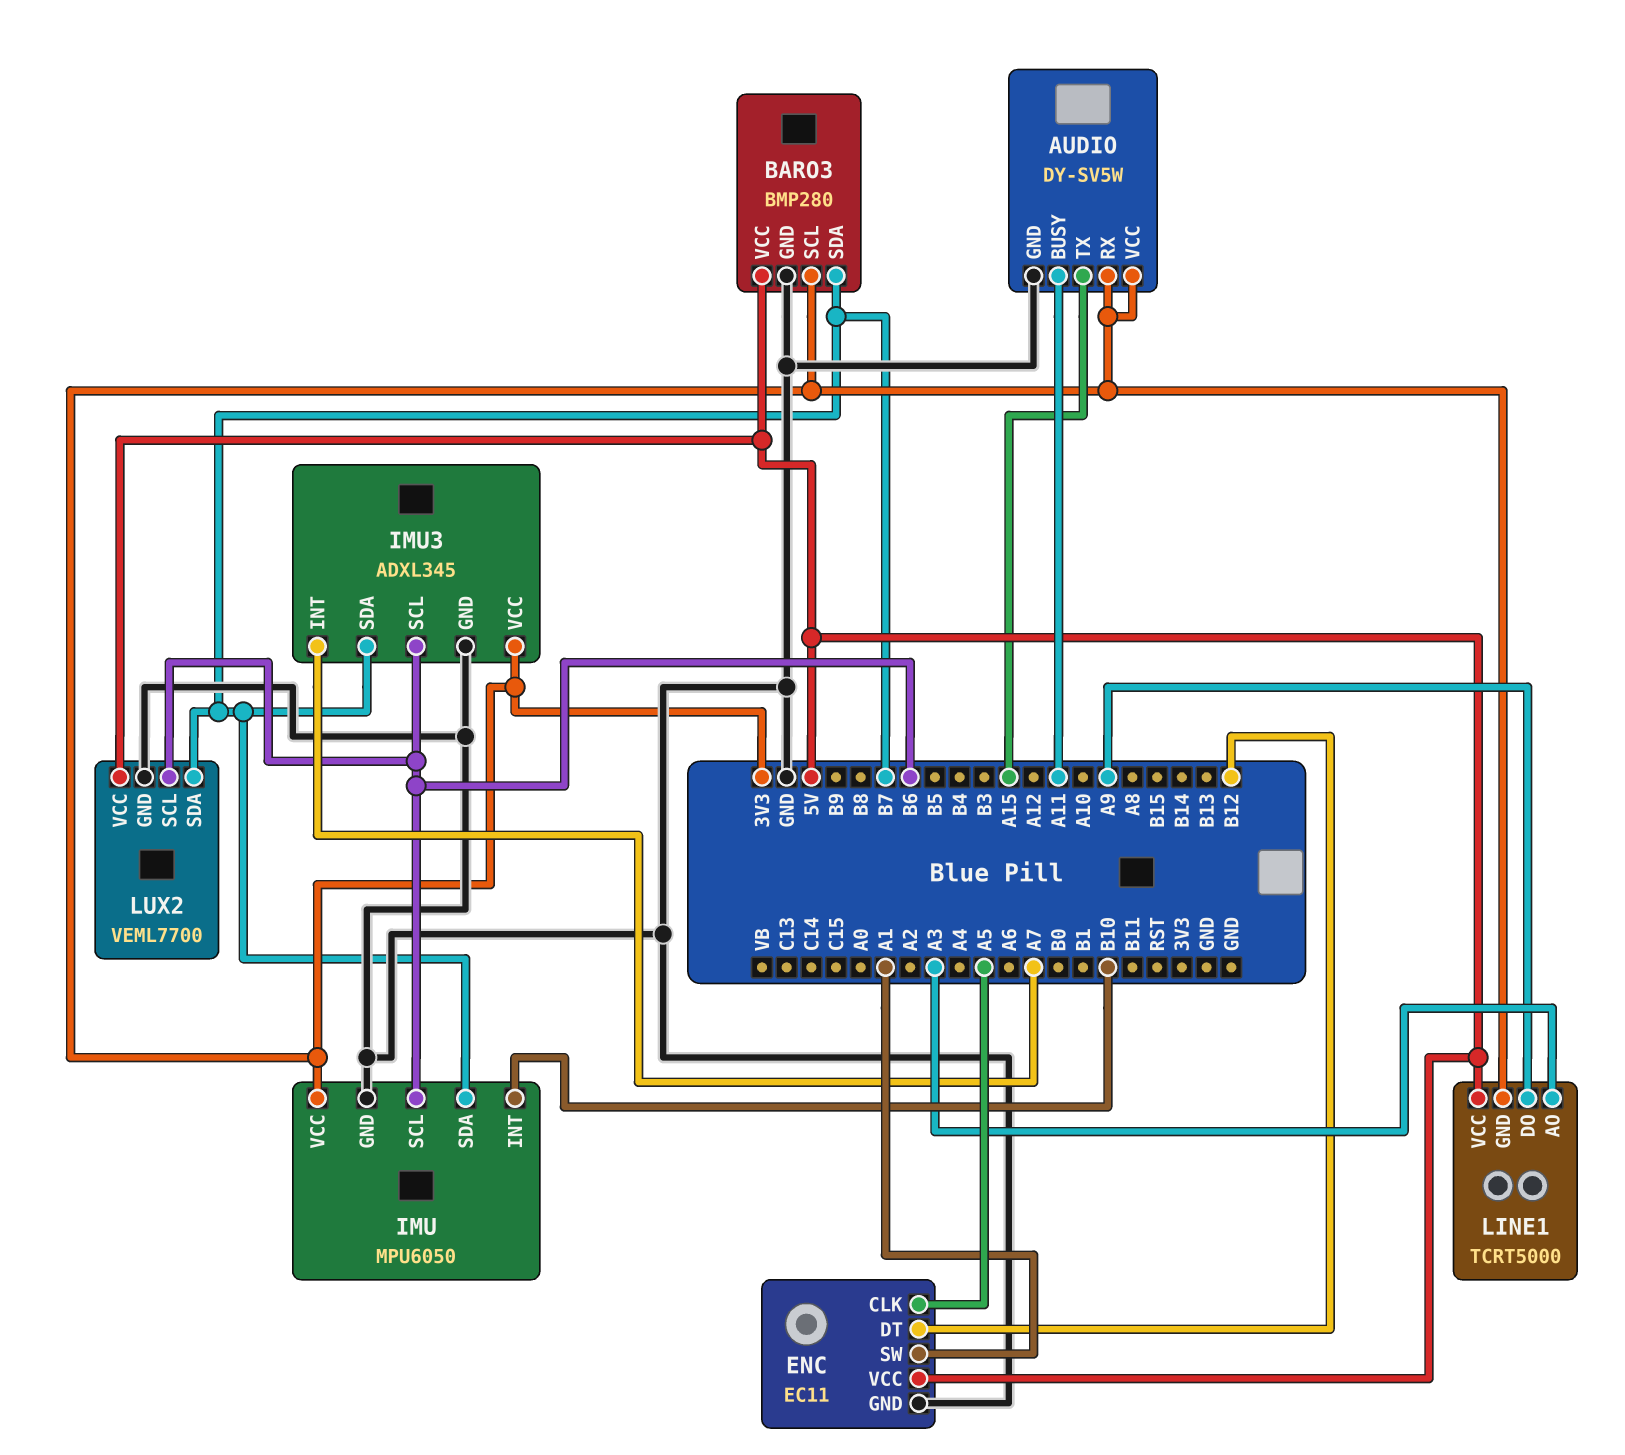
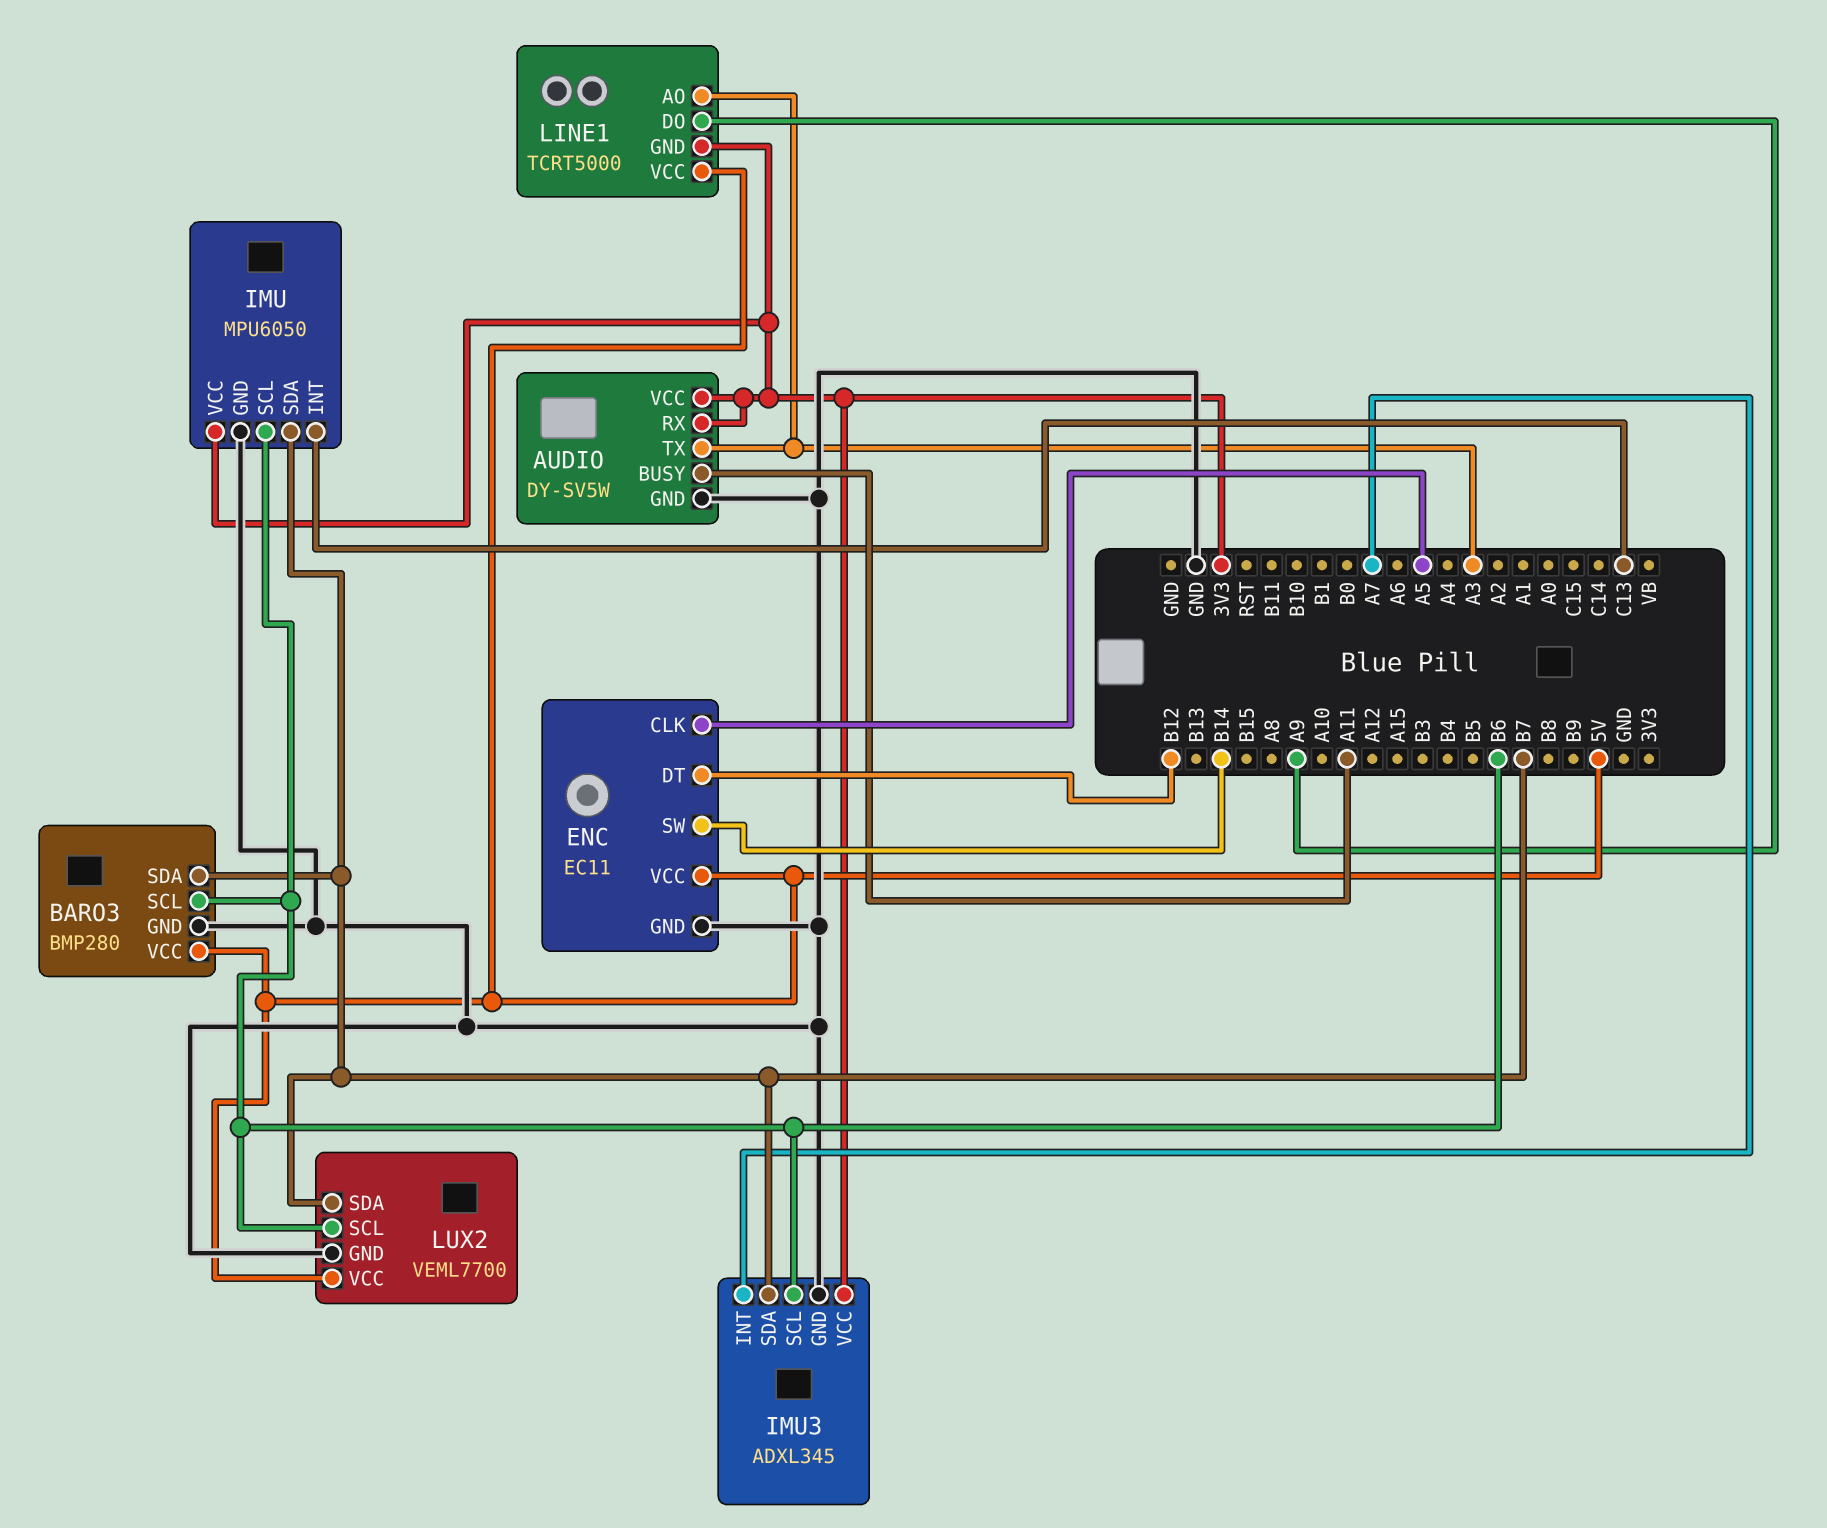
AUDIO pin TX: A15 -> A3
BARO3 pin SCL: 3V3 -> B6
ENC pin SW: A1 -> B14
IMU pin INT: B10 -> C13

